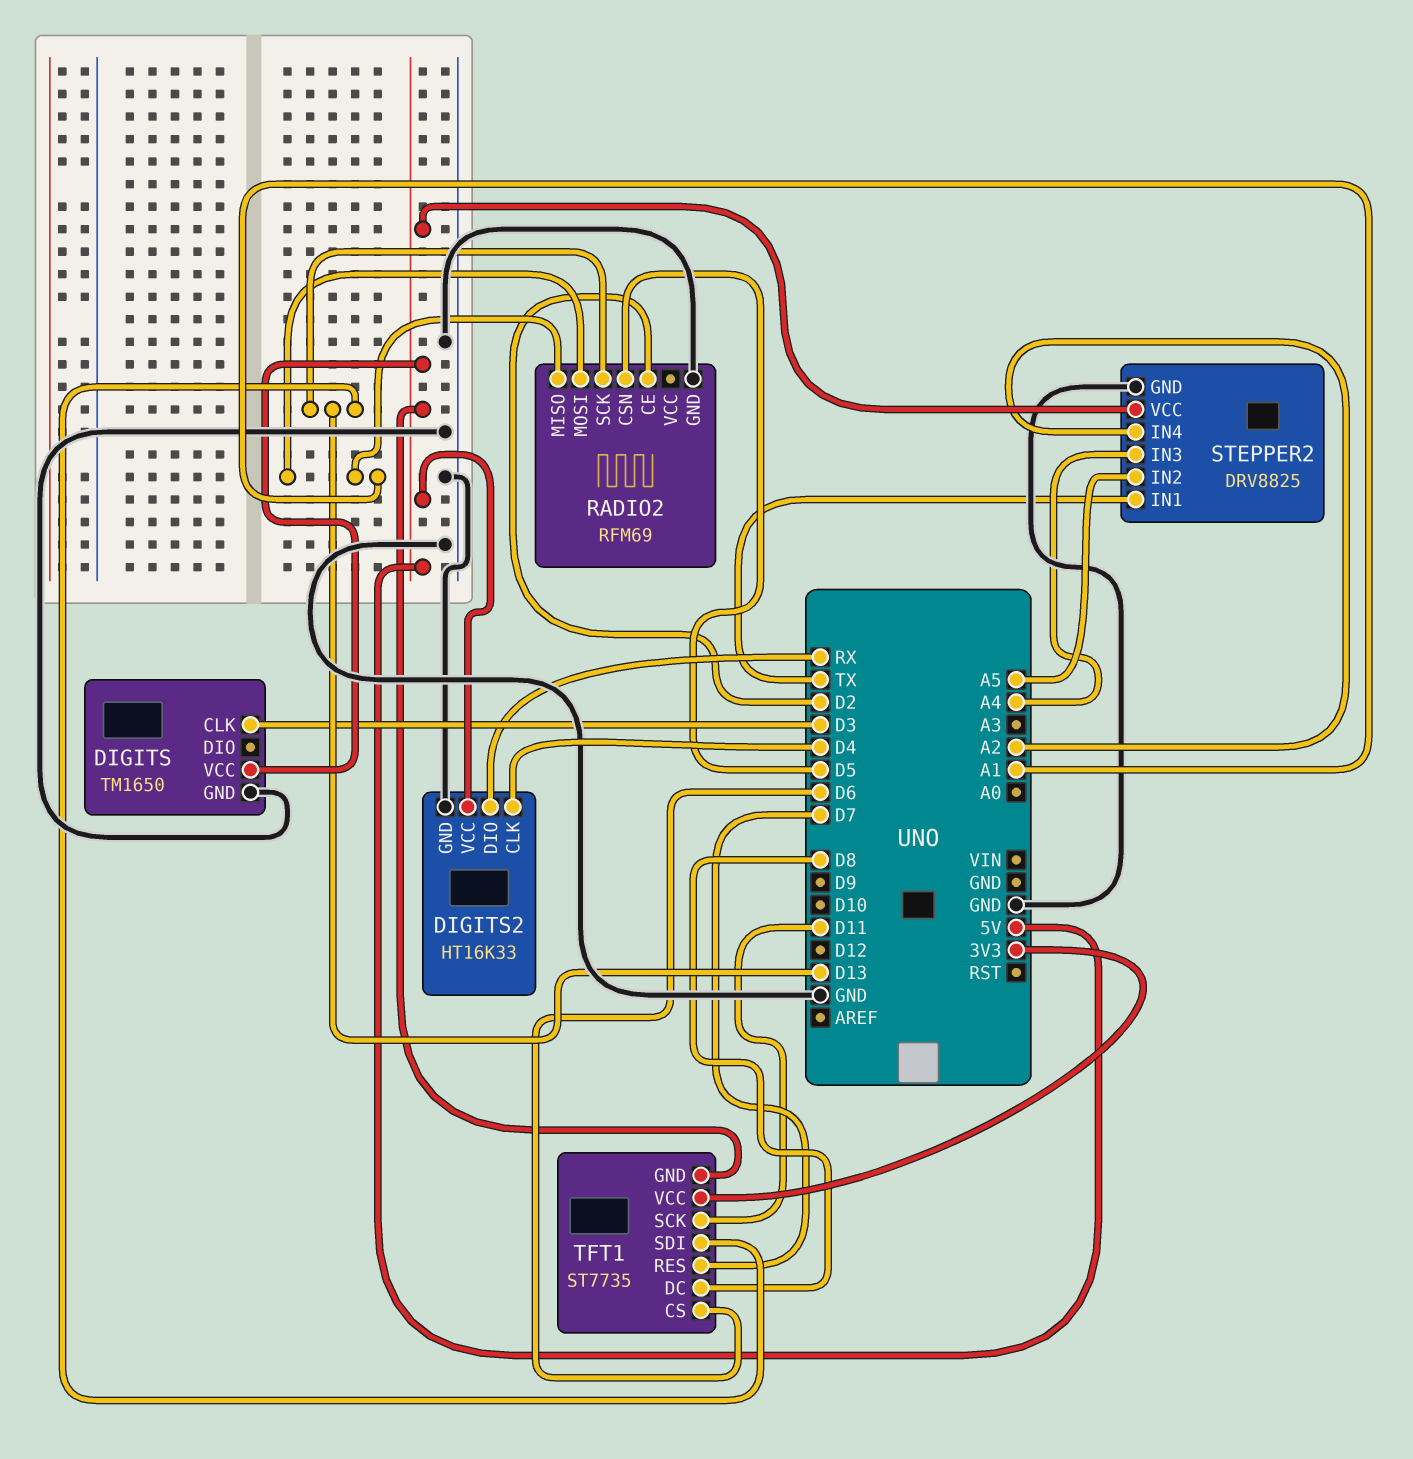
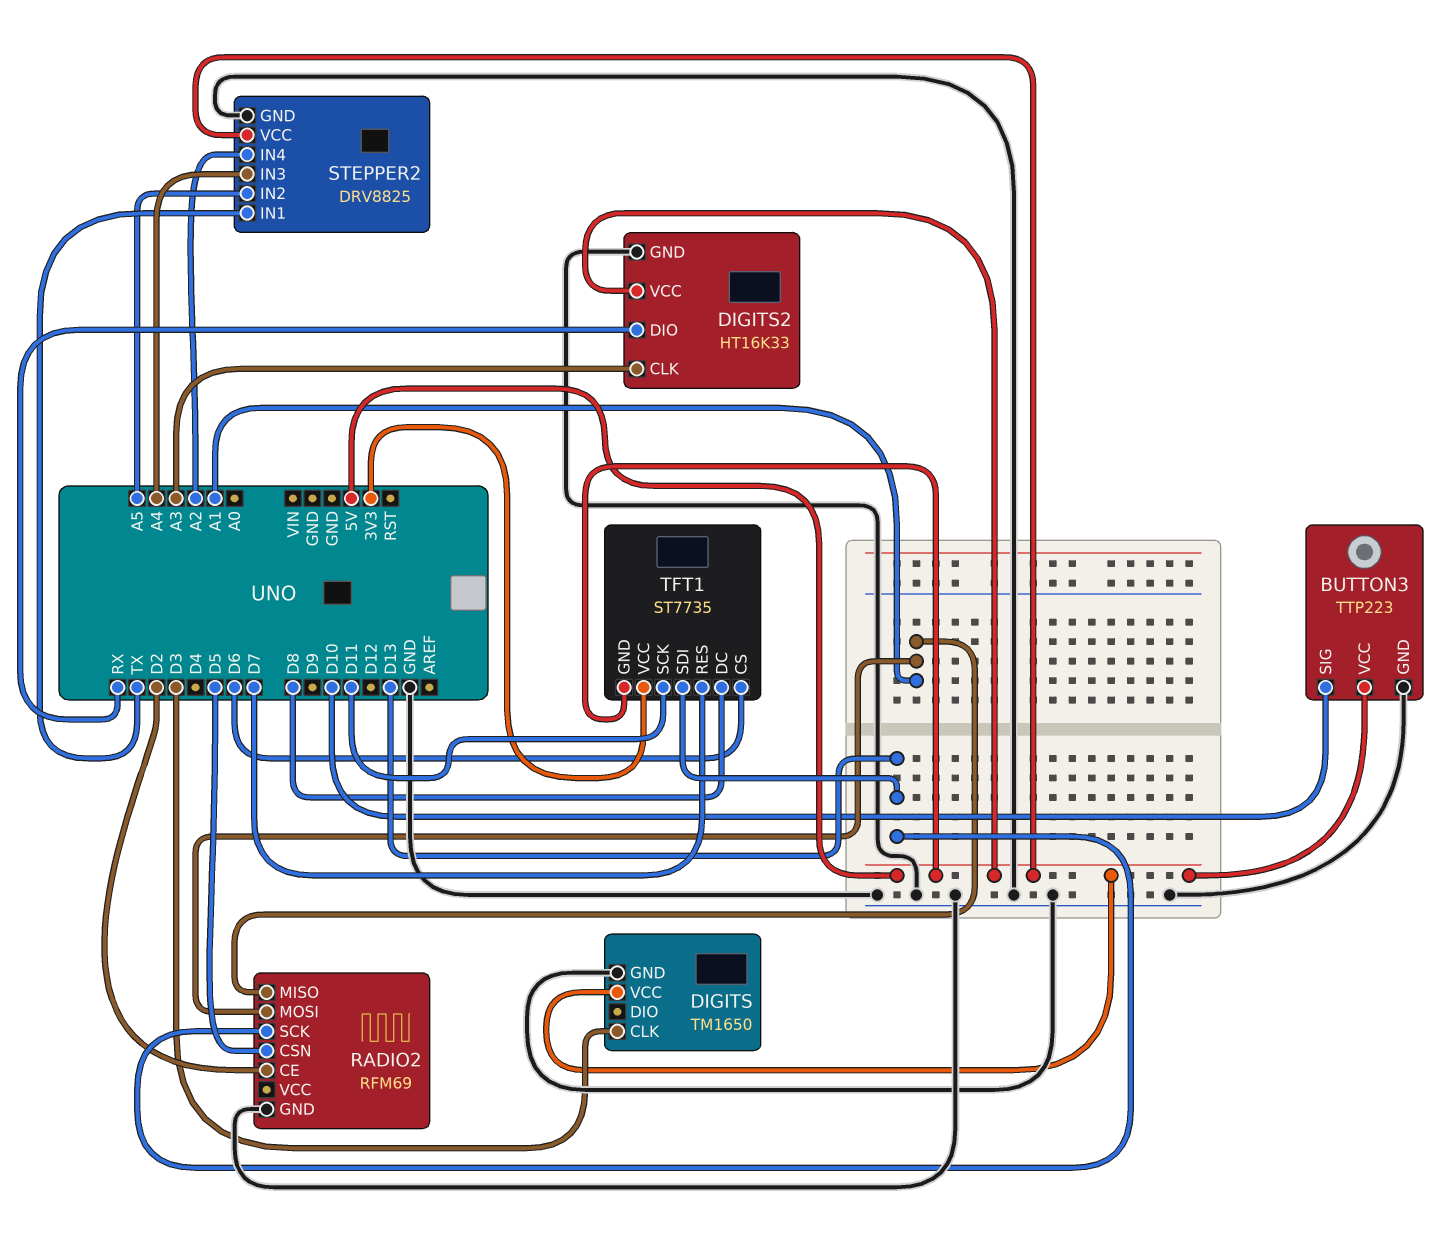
BUTTON3: none -> TTP223
BUTTON3 pin GND: none -> GND
BUTTON3 pin SIG: none -> D10
BUTTON3 pin VCC: none -> 5V
DIGITS2 pin CLK: D4 -> A3

